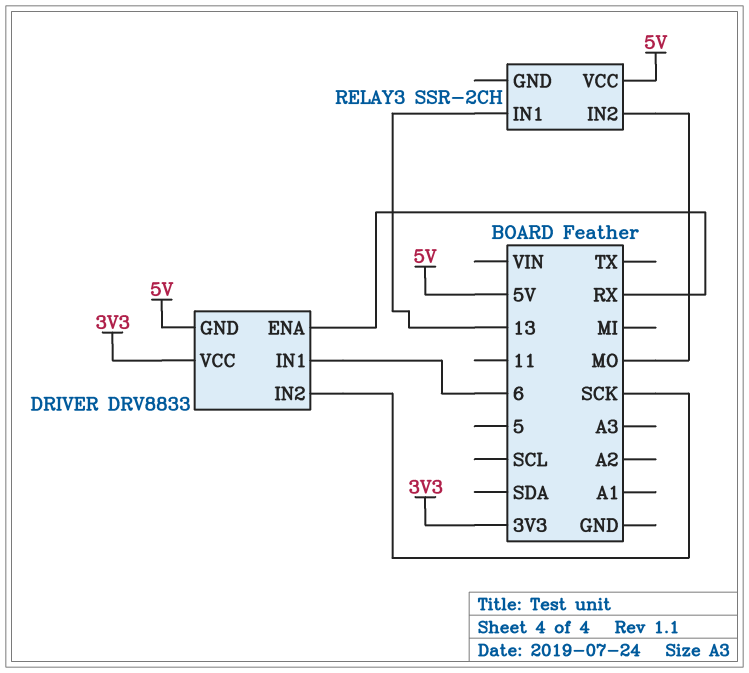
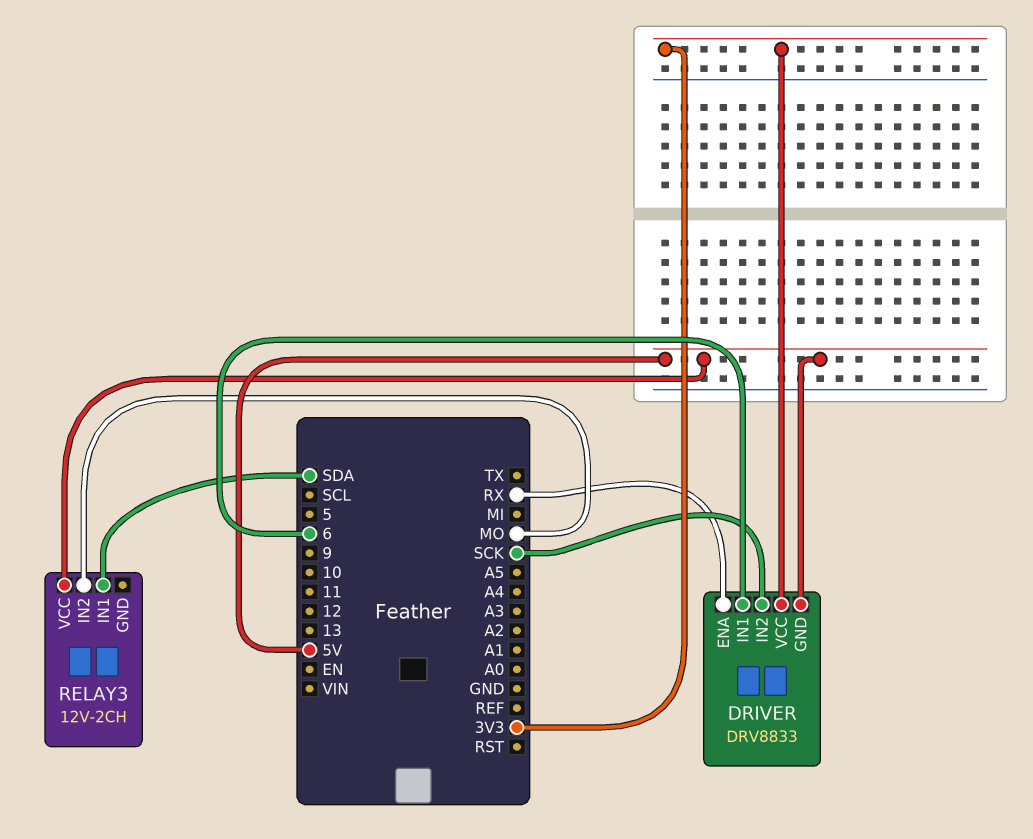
RELAY3: SSR-2CH -> 12V-2CH
RELAY3 pin IN1: 13 -> SDA

